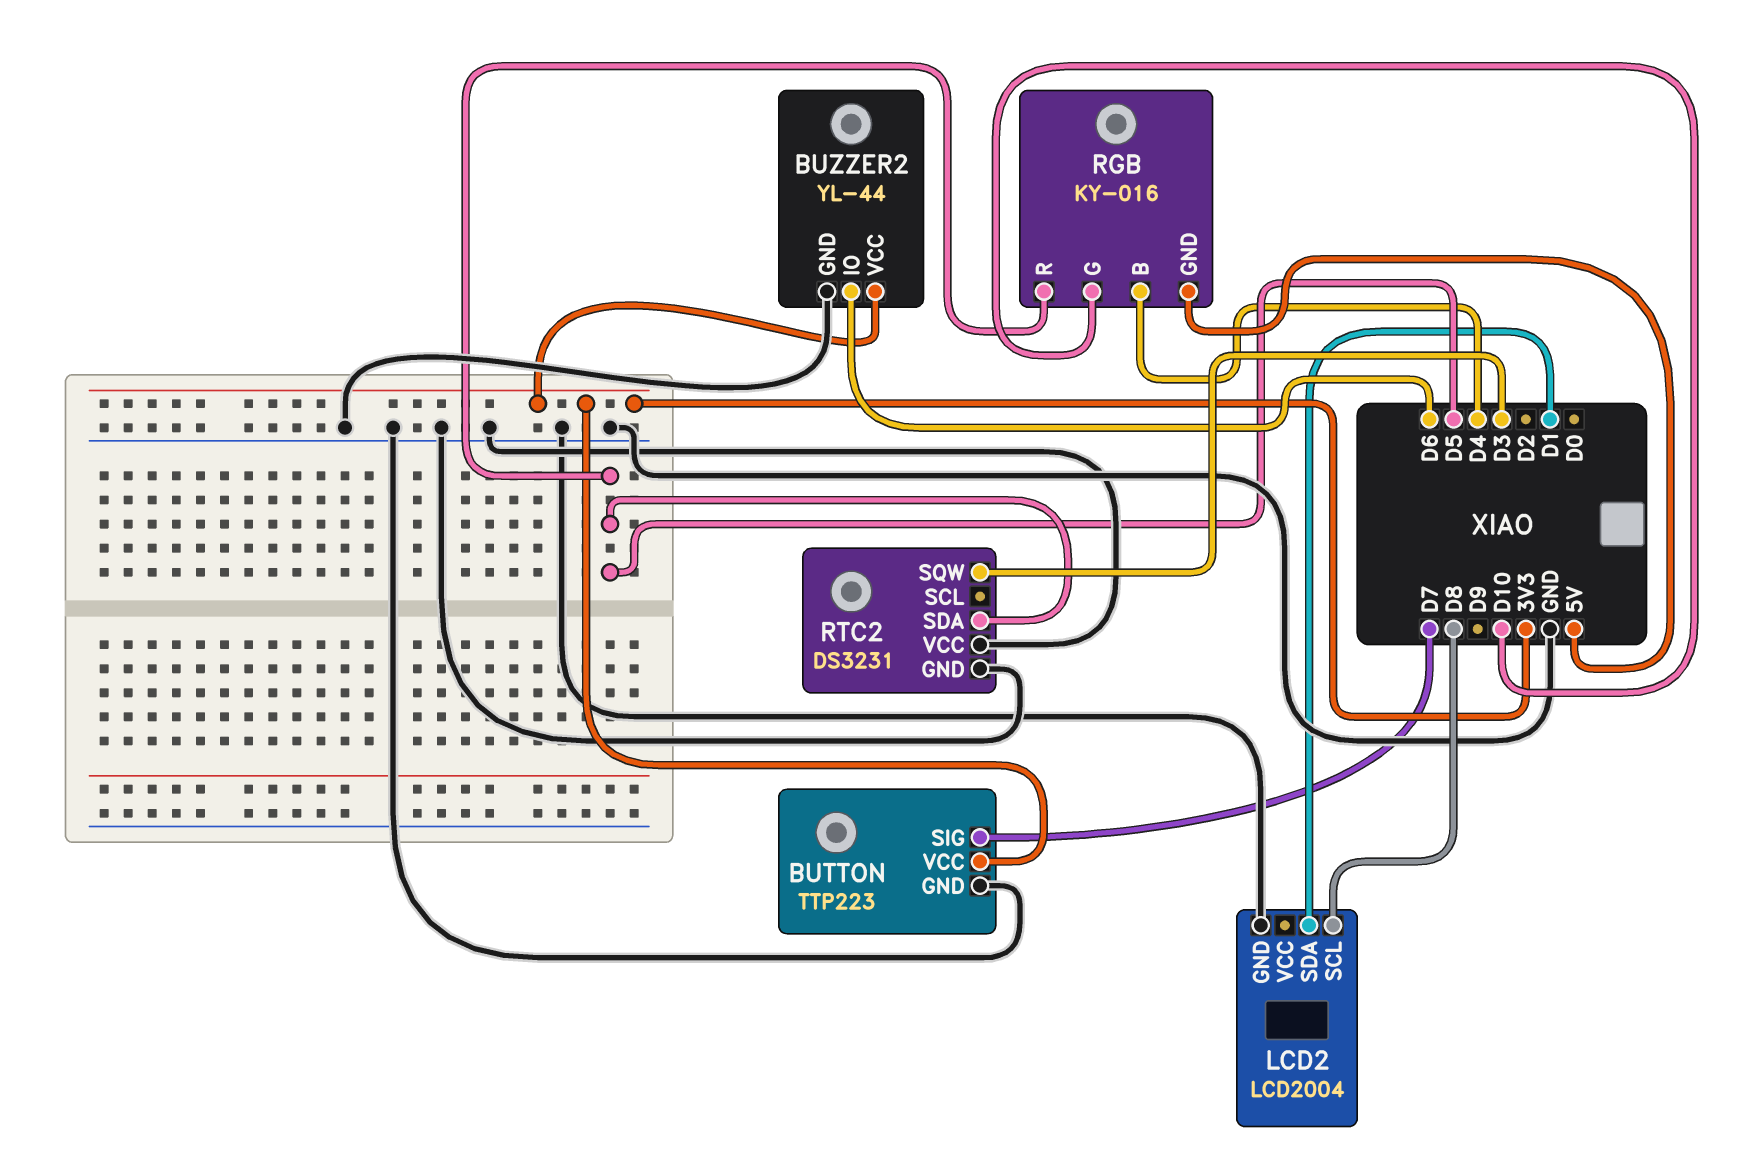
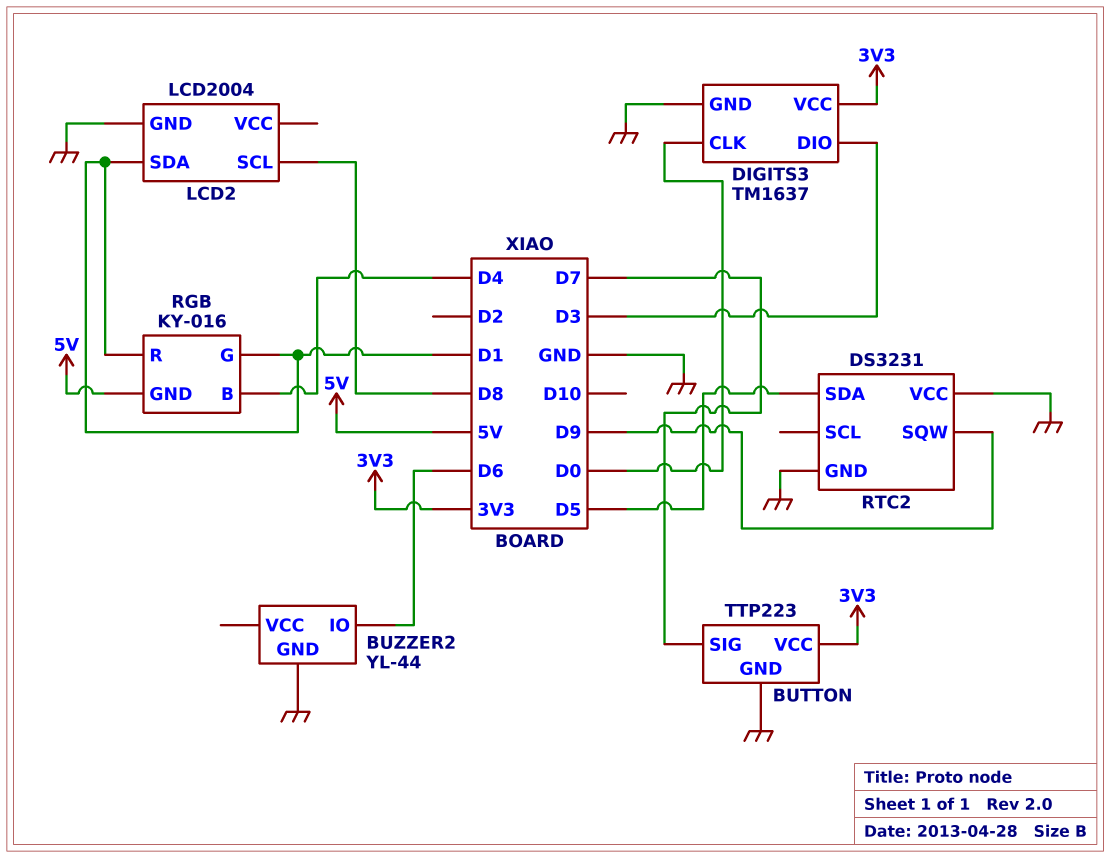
BUZZER2 pin VCC: 3V3 -> none
DIGITS3: none -> TM1637
DIGITS3 pin CLK: none -> D0
DIGITS3 pin DIO: none -> D3
DIGITS3 pin GND: none -> GND
DIGITS3 pin VCC: none -> 3V3
RGB pin G: D10 -> D1
RGB pin R: D5 -> D1
RTC2 pin SQW: D3 -> D9

